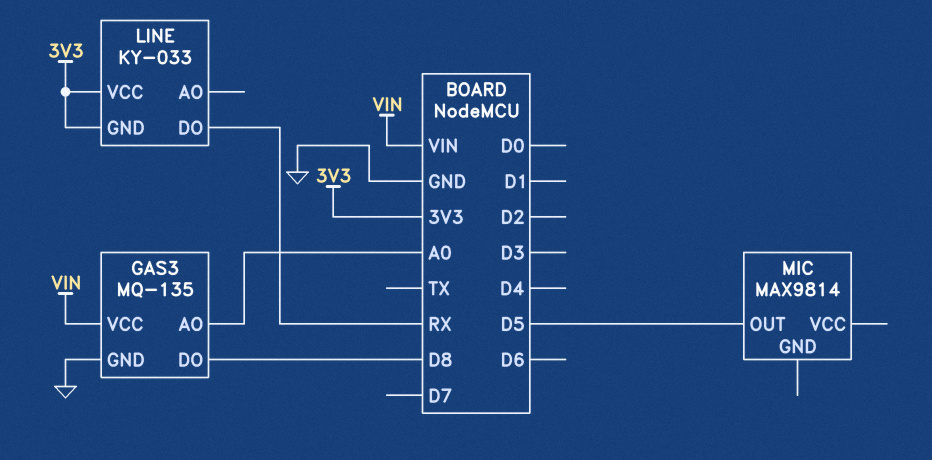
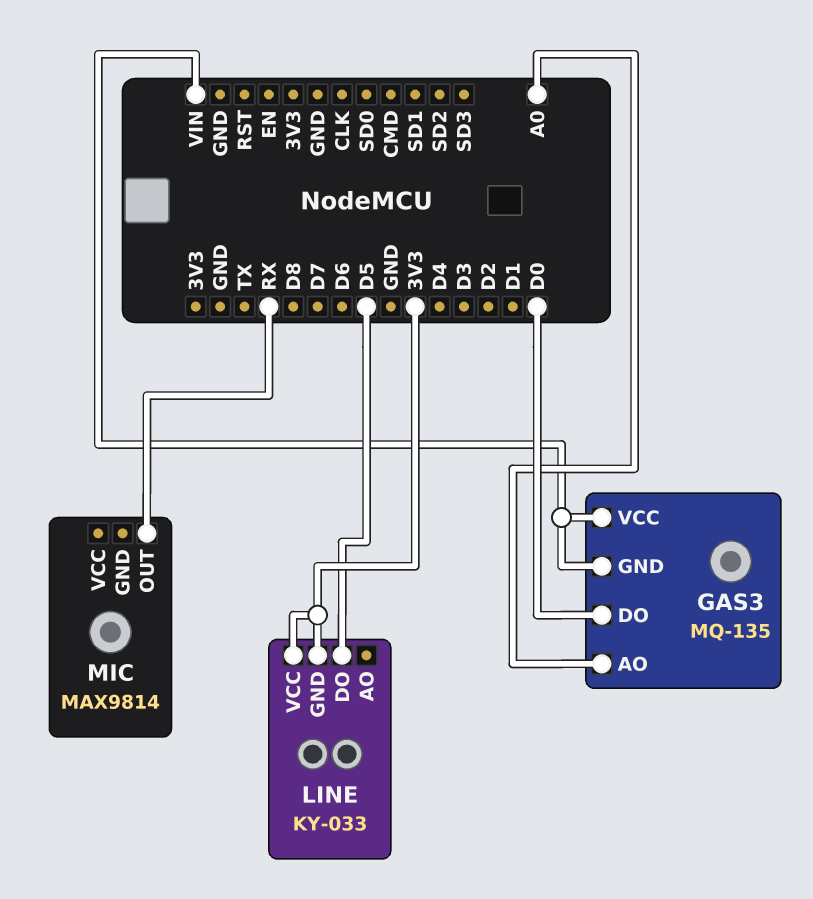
GAS3 pin DO: D8 -> D0
GAS3 pin GND: GND -> VIN
LINE pin DO: RX -> D5
MIC pin OUT: D5 -> RX

